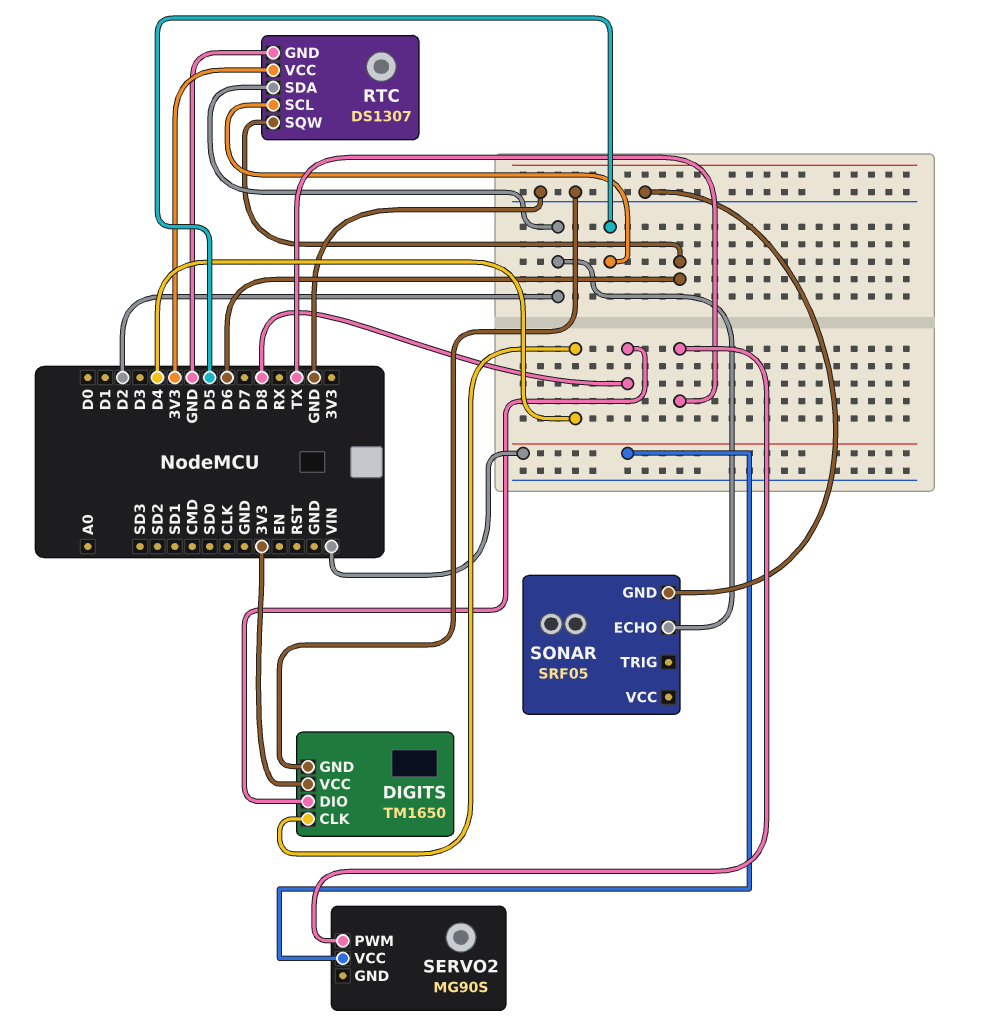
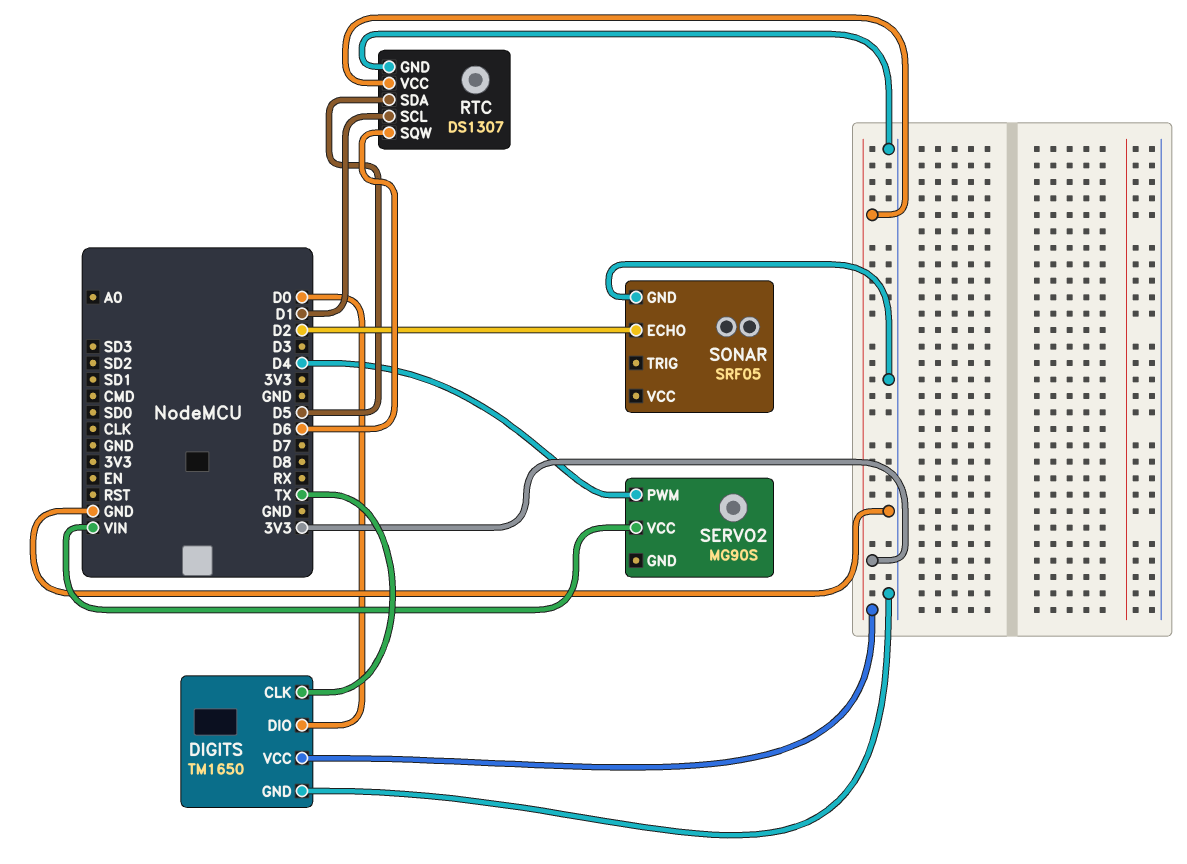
DIGITS pin CLK: D4 -> TX
DIGITS pin DIO: D8 -> D0
RTC pin SCL: D5 -> D1
RTC pin SDA: D2 -> D5
SERVO2 pin PWM: TX -> D4

